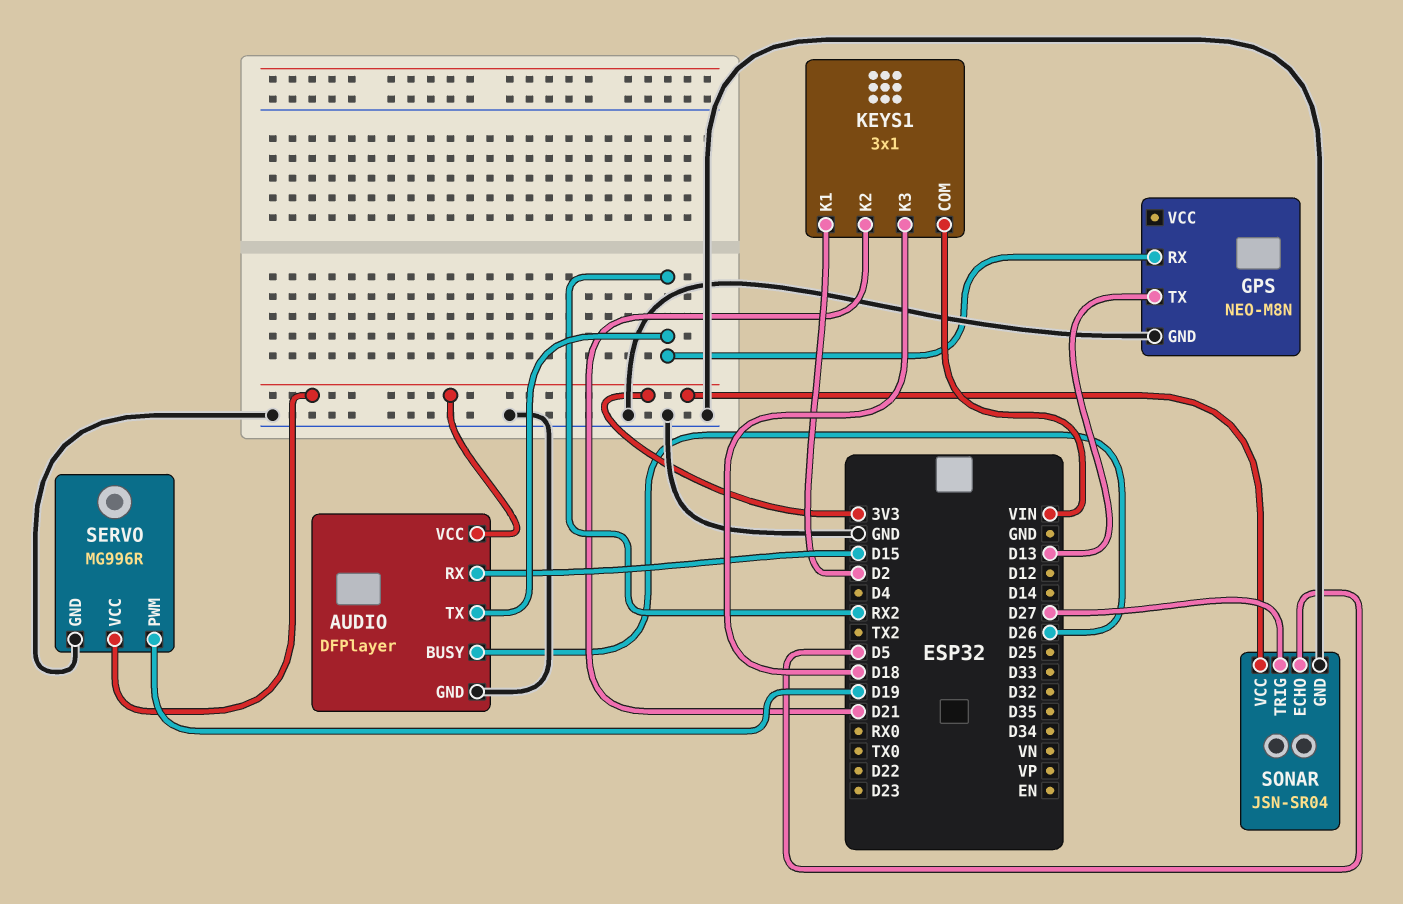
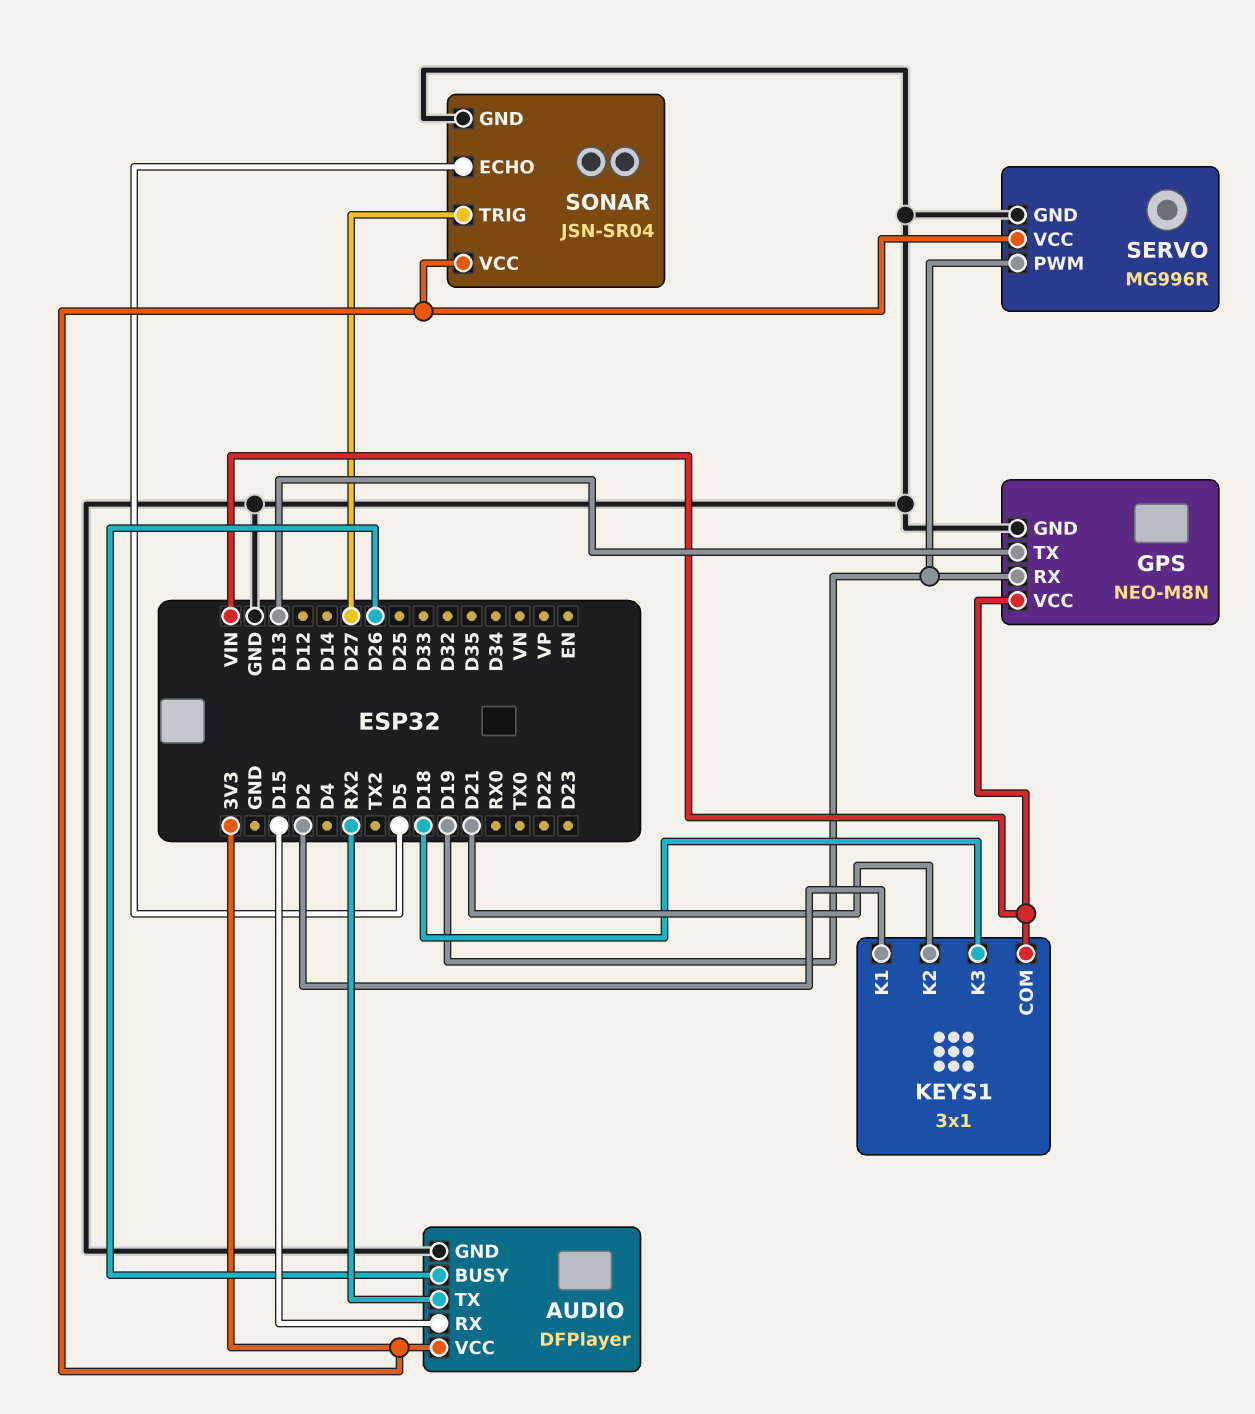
GPS pin RX: RX2 -> D19
GPS pin VCC: none -> VIN

